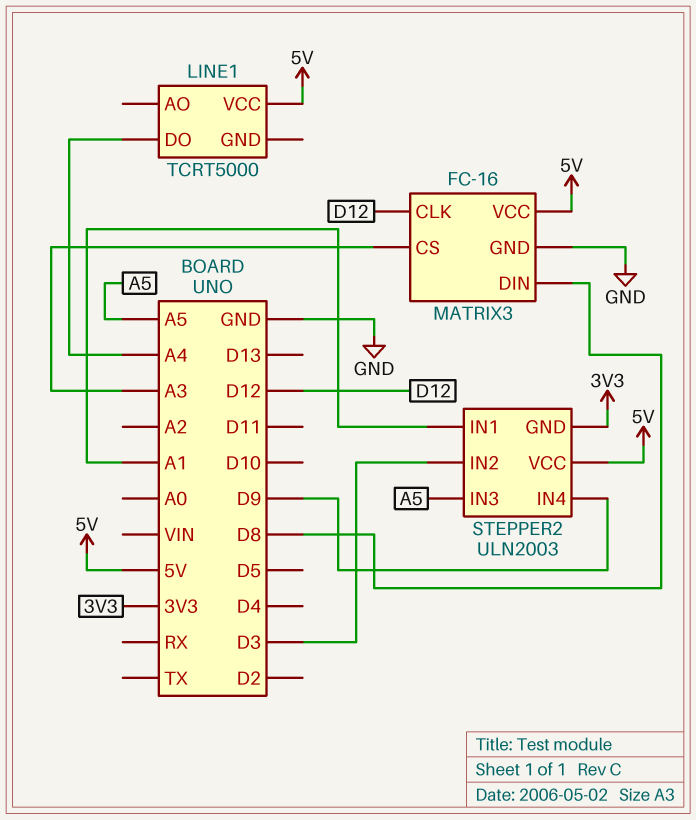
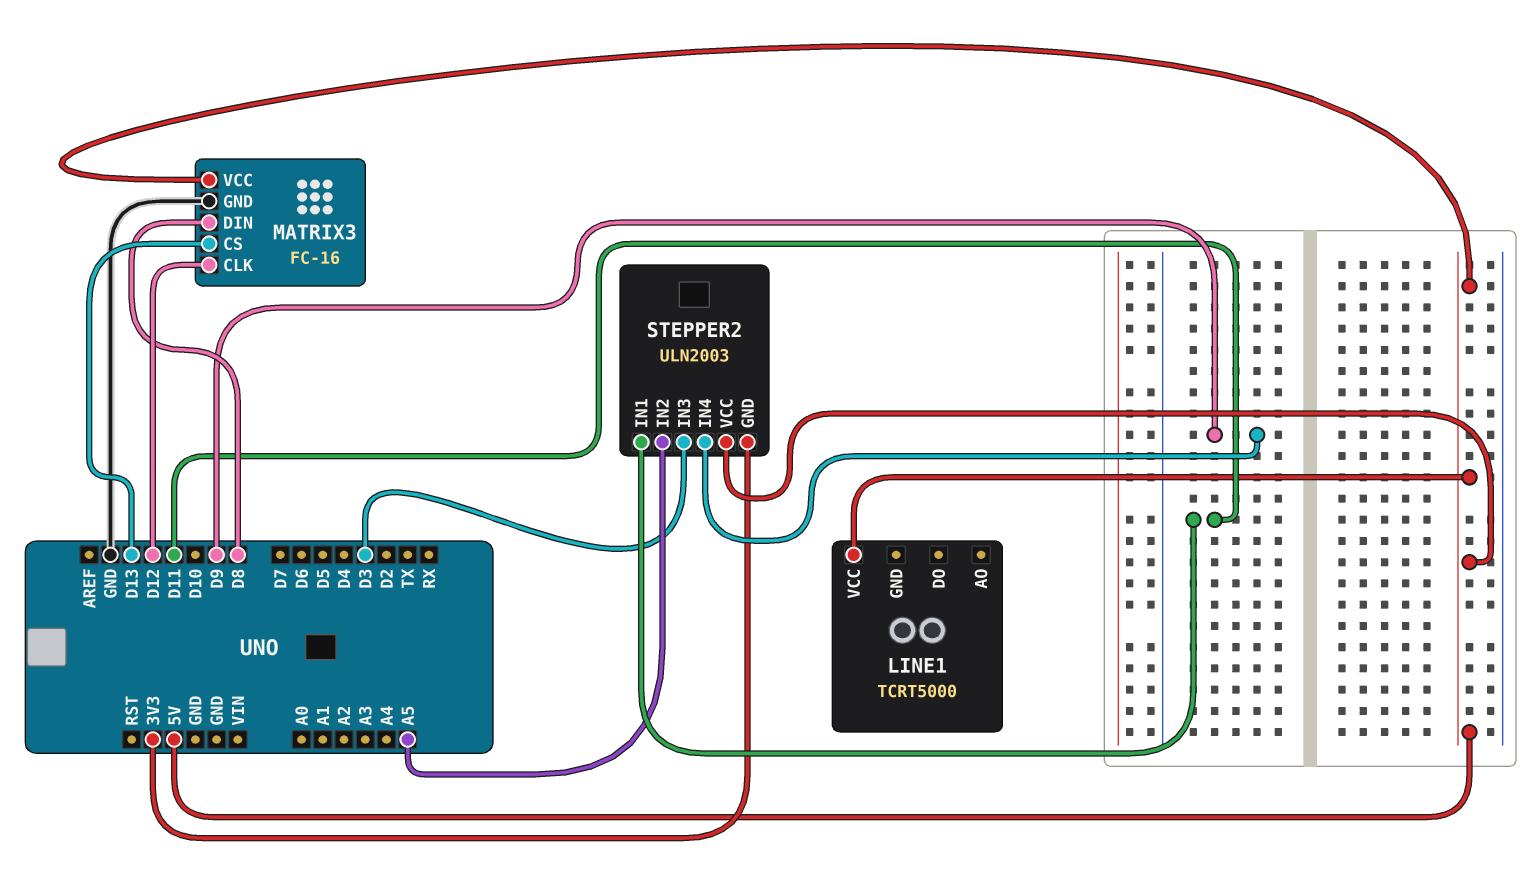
LINE1 pin DO: A4 -> none
MATRIX3 pin CS: A3 -> D13
STEPPER2 pin IN1: A1 -> D11
STEPPER2 pin IN2: D3 -> A5
STEPPER2 pin IN3: A5 -> D3

